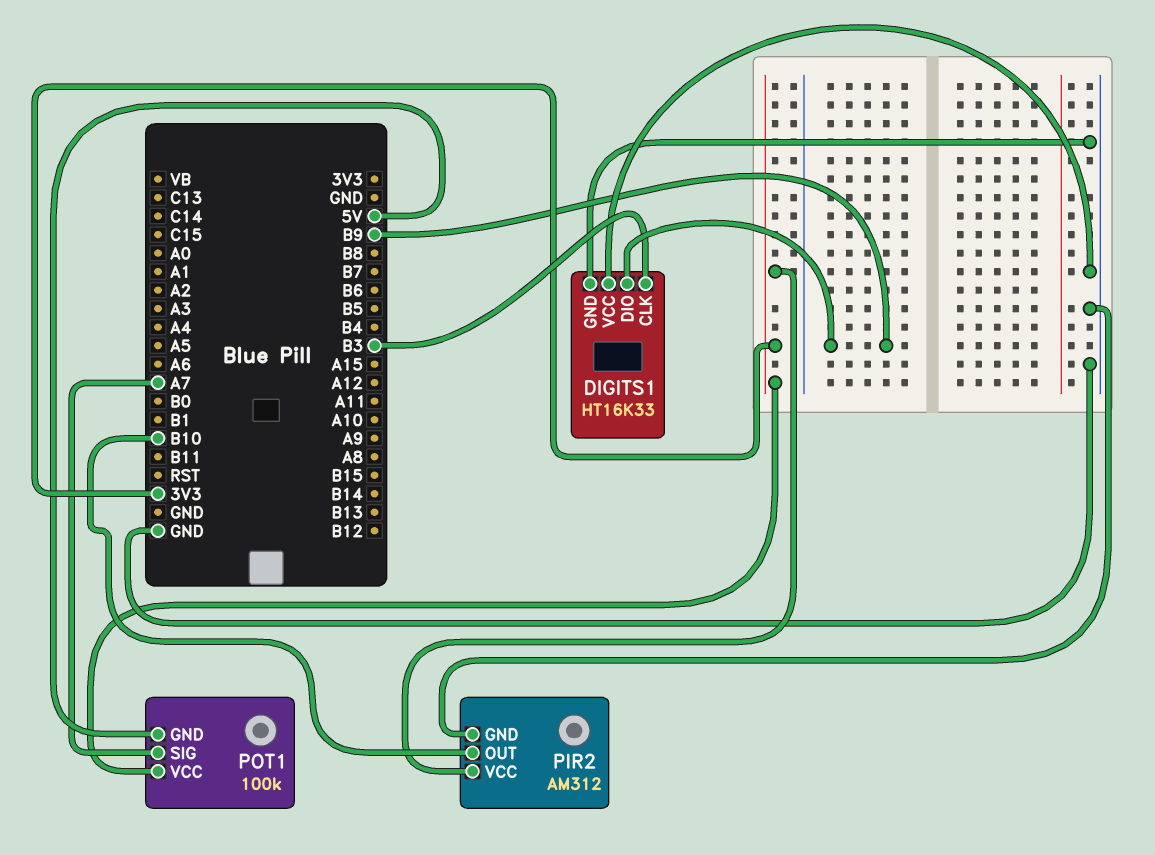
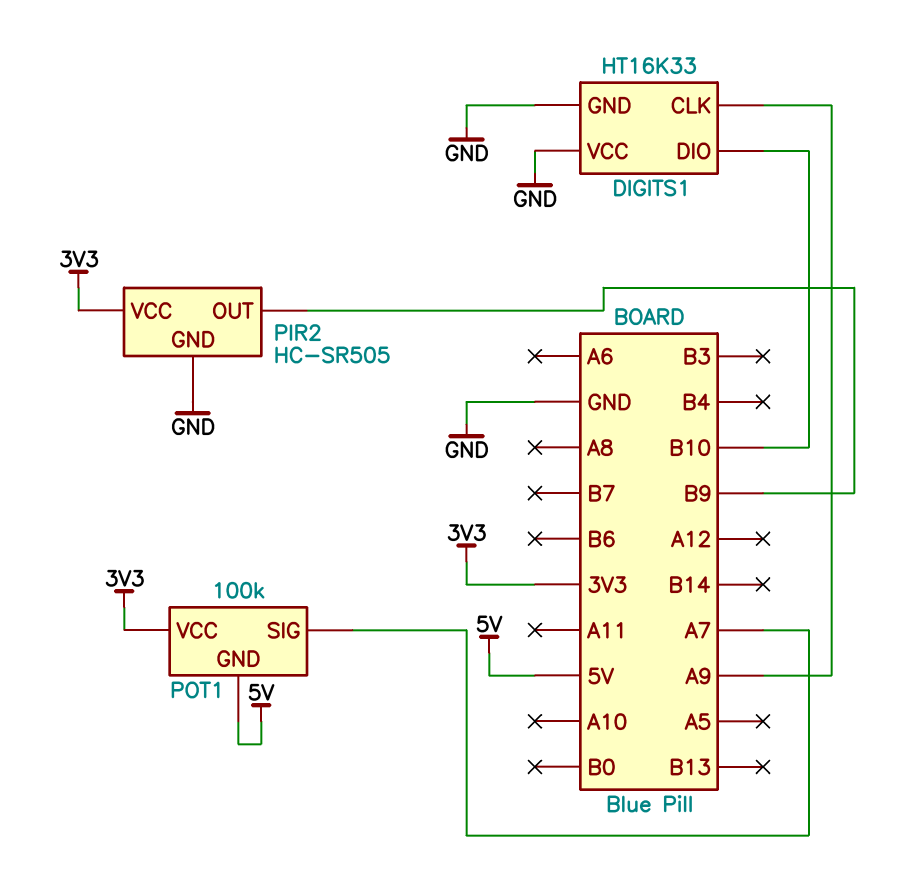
DIGITS1 pin CLK: B3 -> A9
DIGITS1 pin DIO: B9 -> B10
PIR2: AM312 -> HC-SR505
PIR2 pin OUT: B10 -> B9

